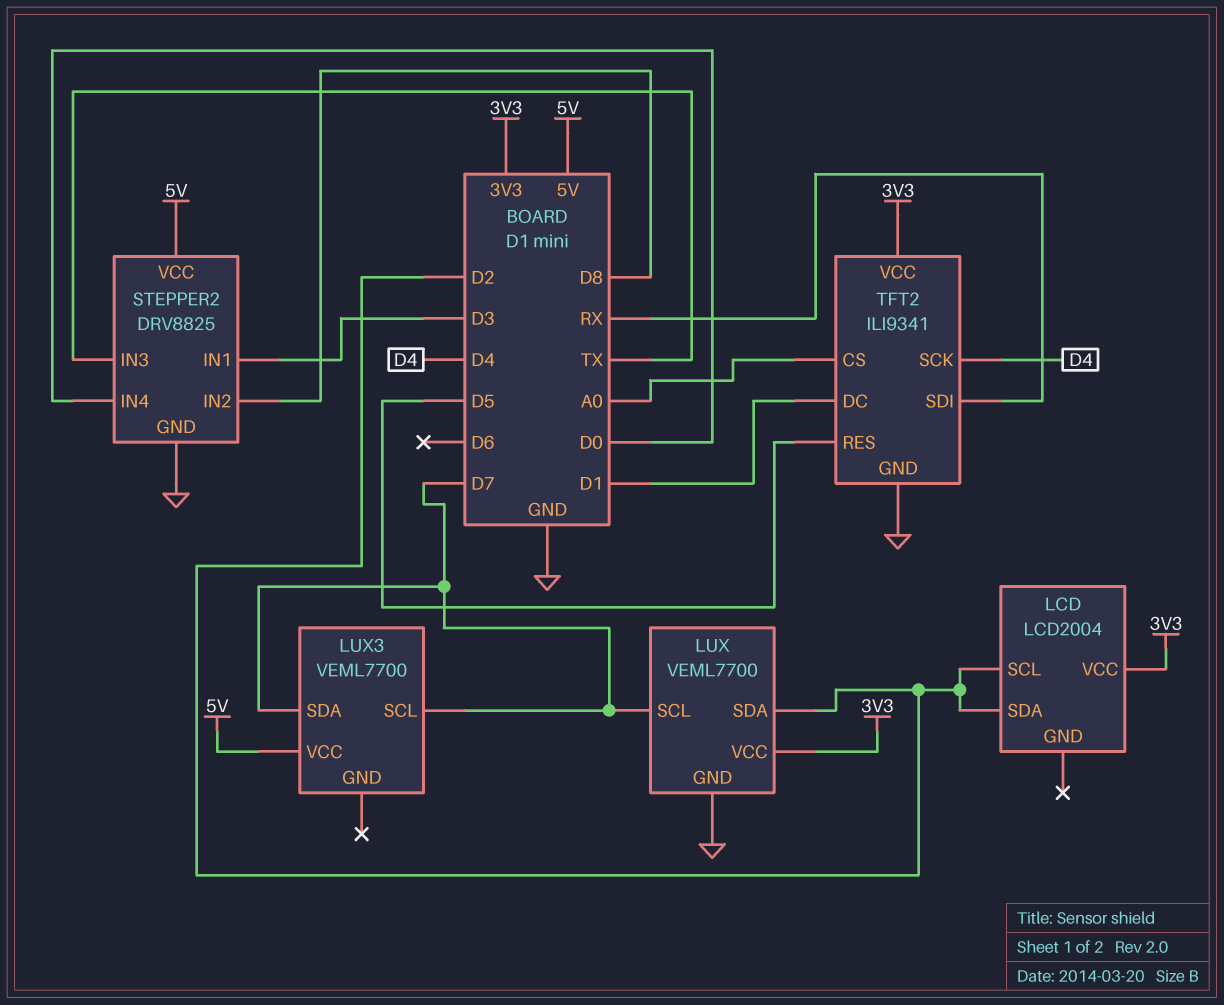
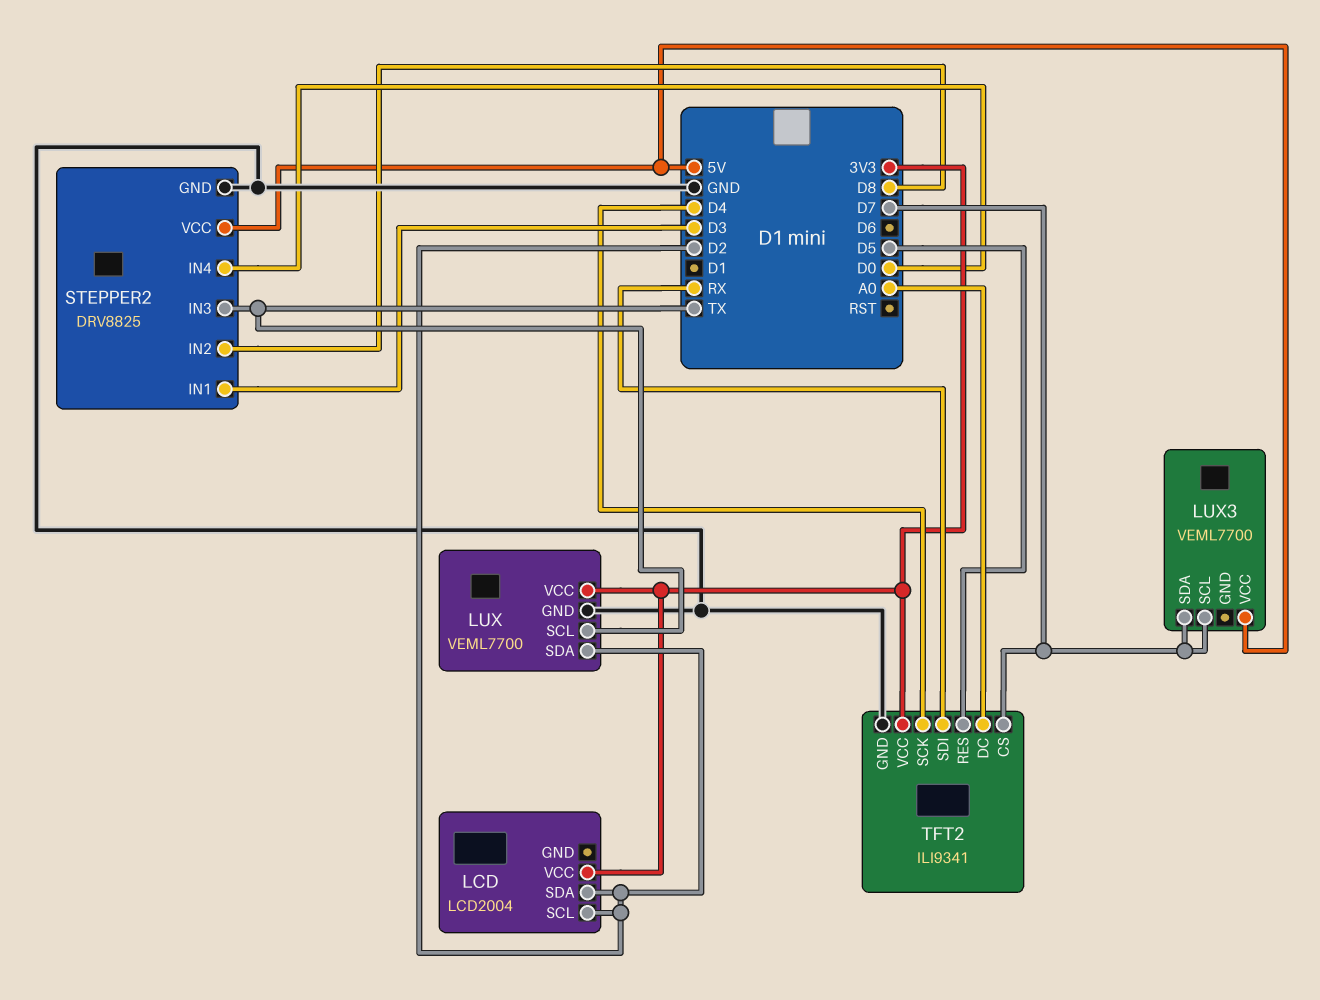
LUX pin SCL: D7 -> TX
TFT2 pin CS: A0 -> D7
TFT2 pin DC: D1 -> A0

